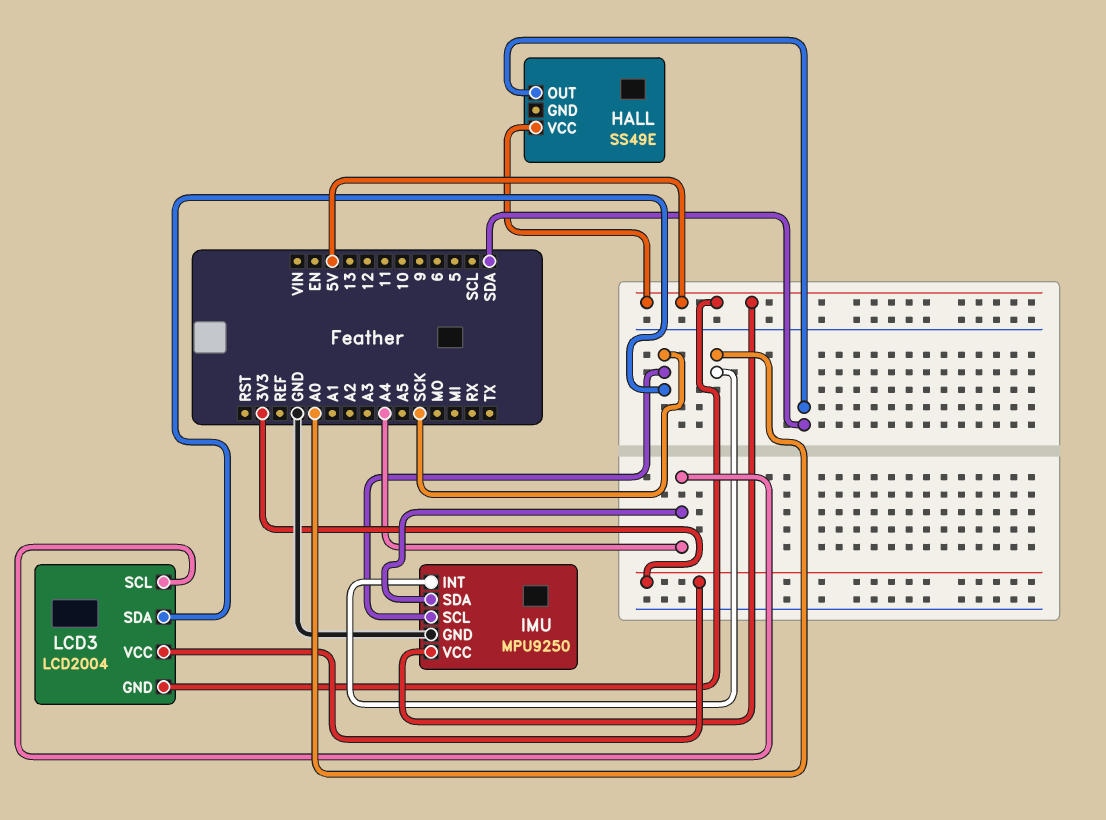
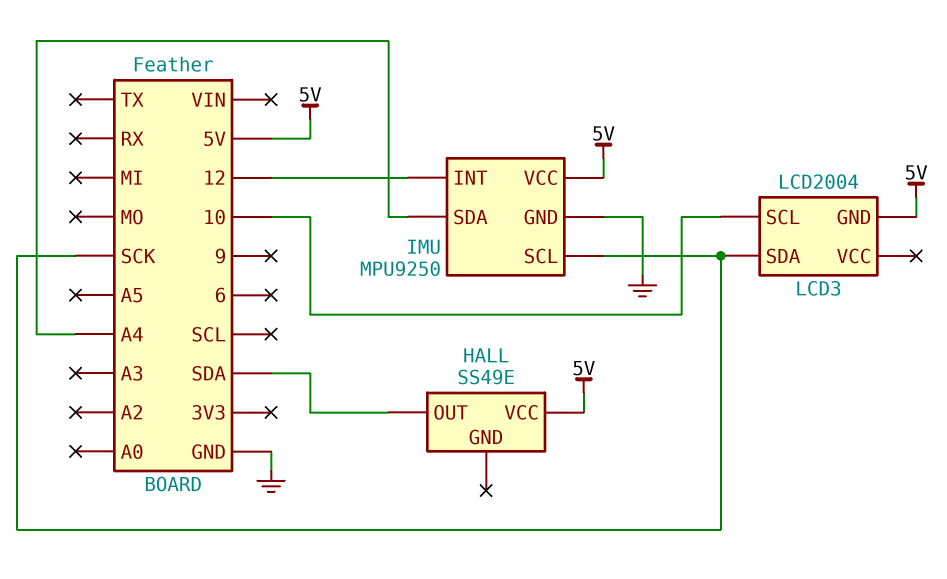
IMU pin INT: A0 -> 12
LCD3 pin SCL: A4 -> 10
LCD3 pin VCC: 3V3 -> none

